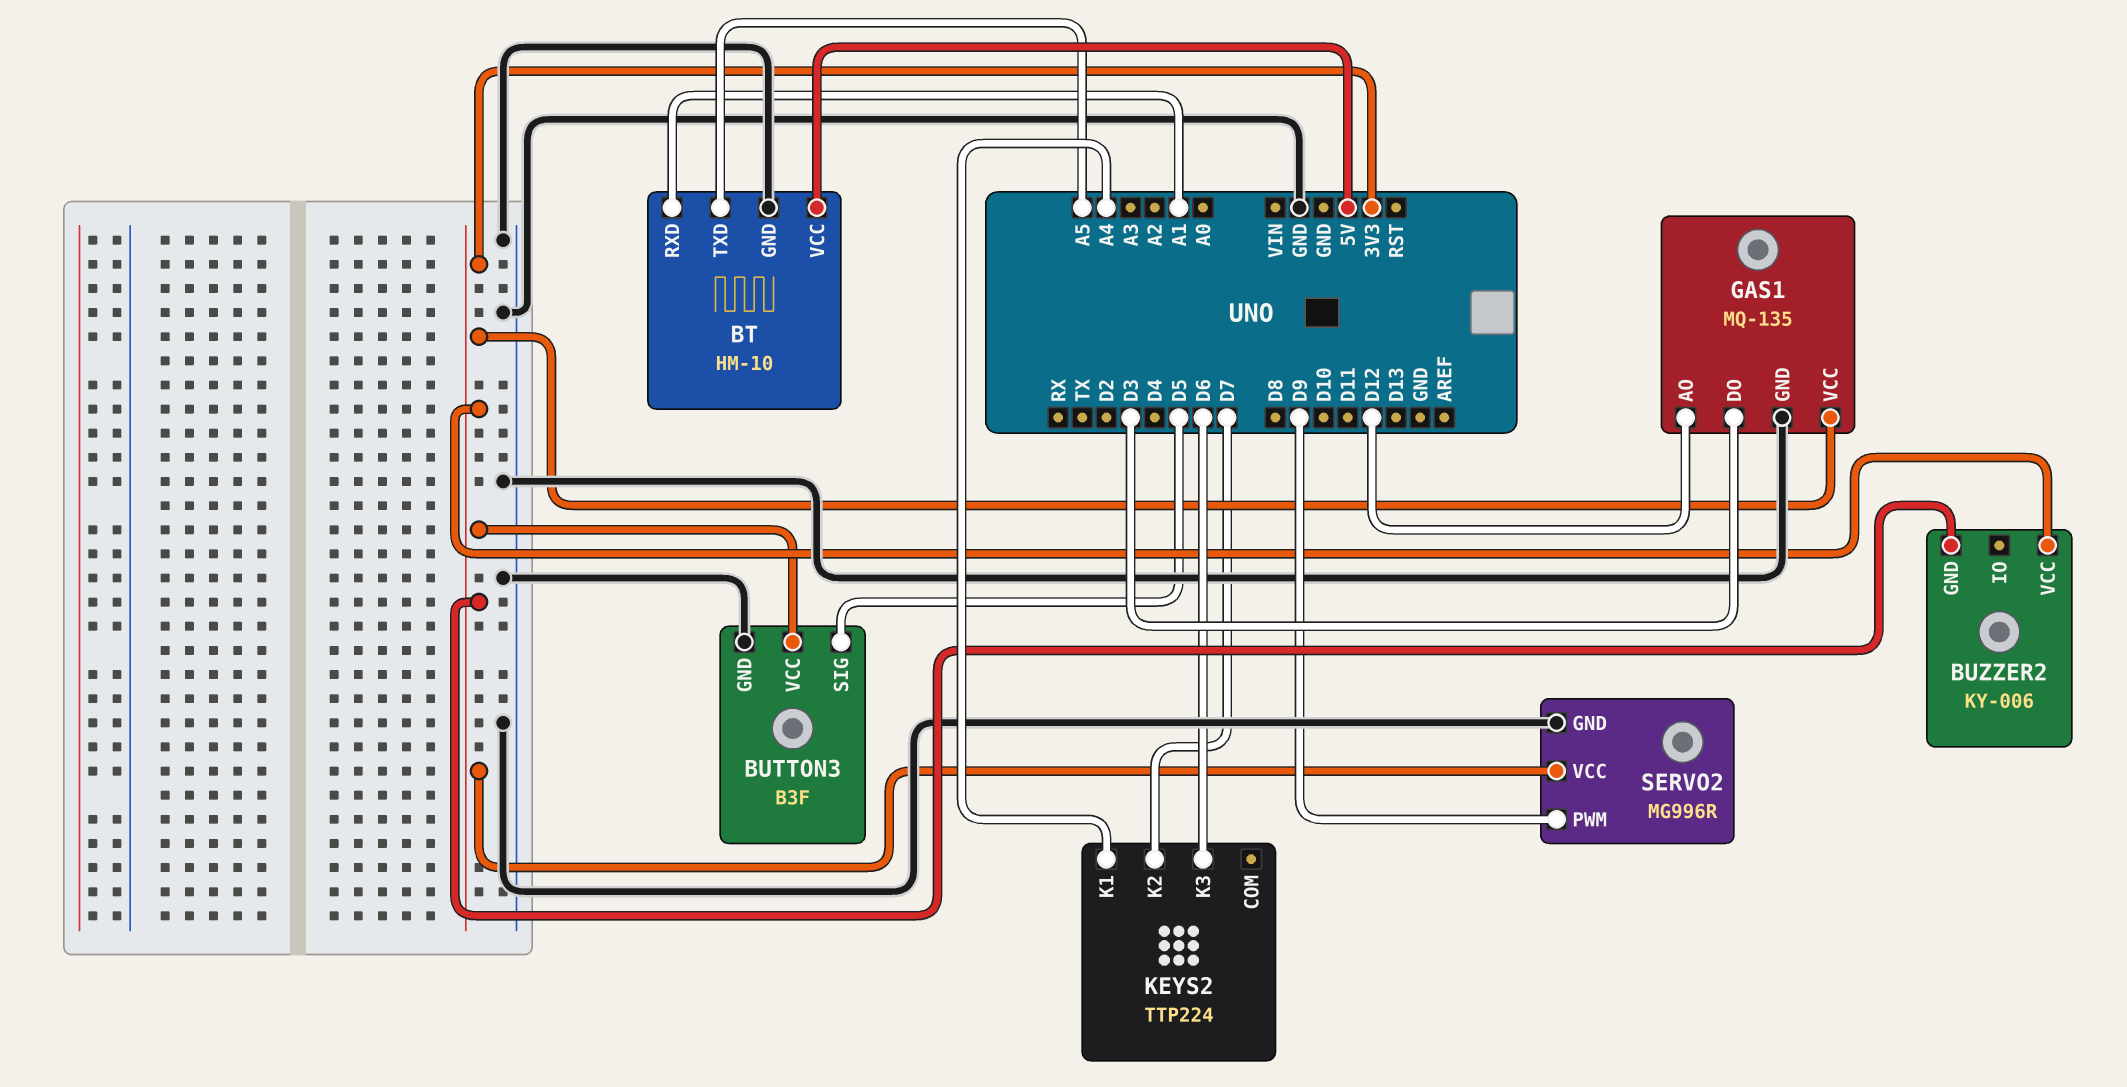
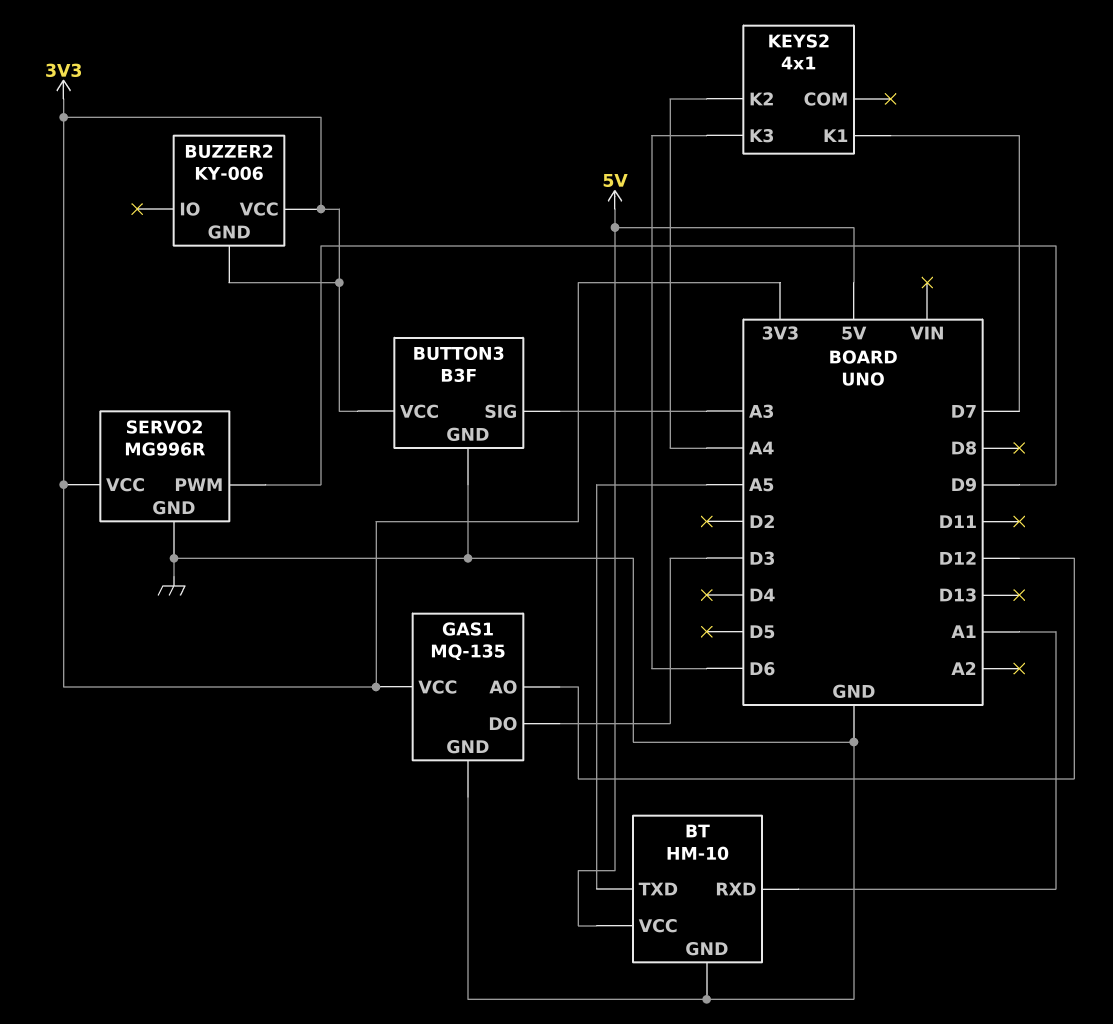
BUTTON3 pin SIG: D5 -> A3
KEYS2: TTP224 -> 4x1
KEYS2 pin K1: A4 -> D7
KEYS2 pin K2: D7 -> A4

